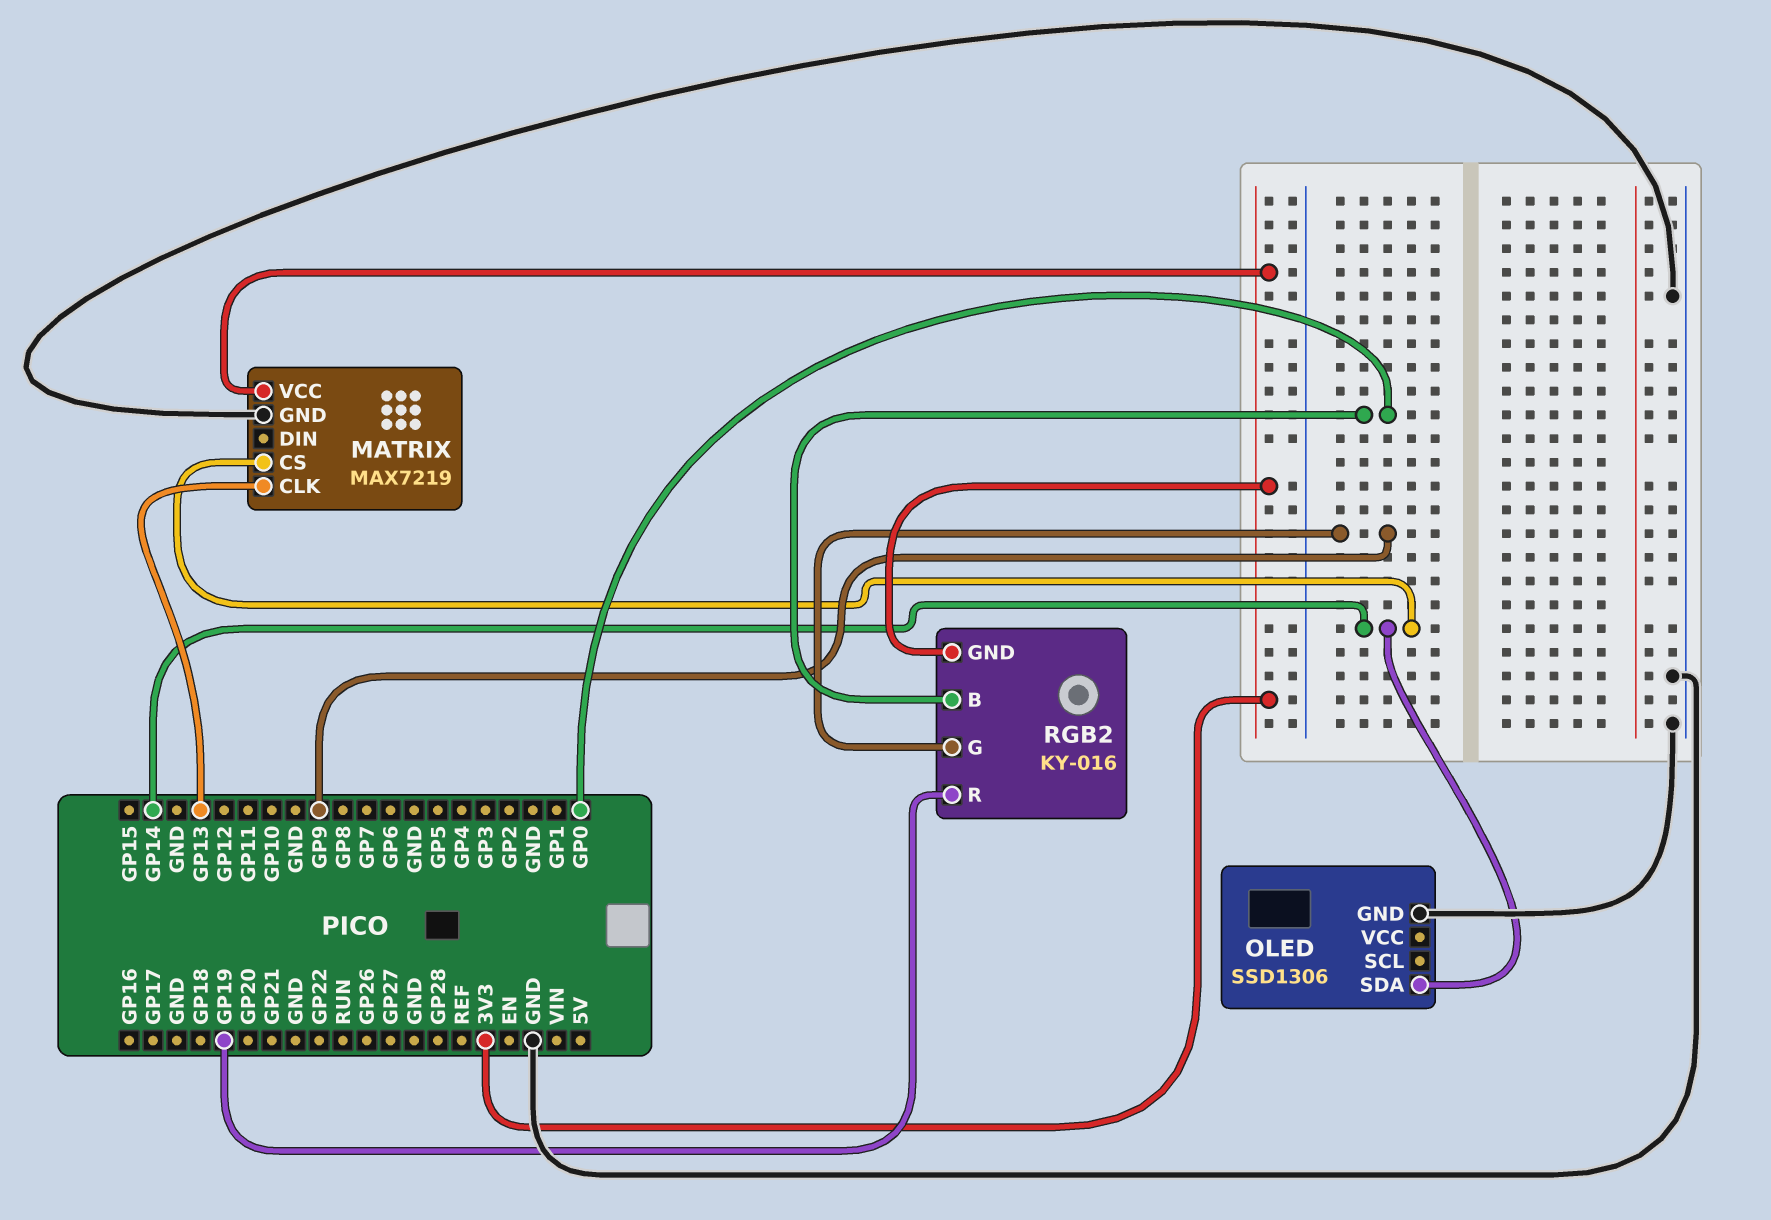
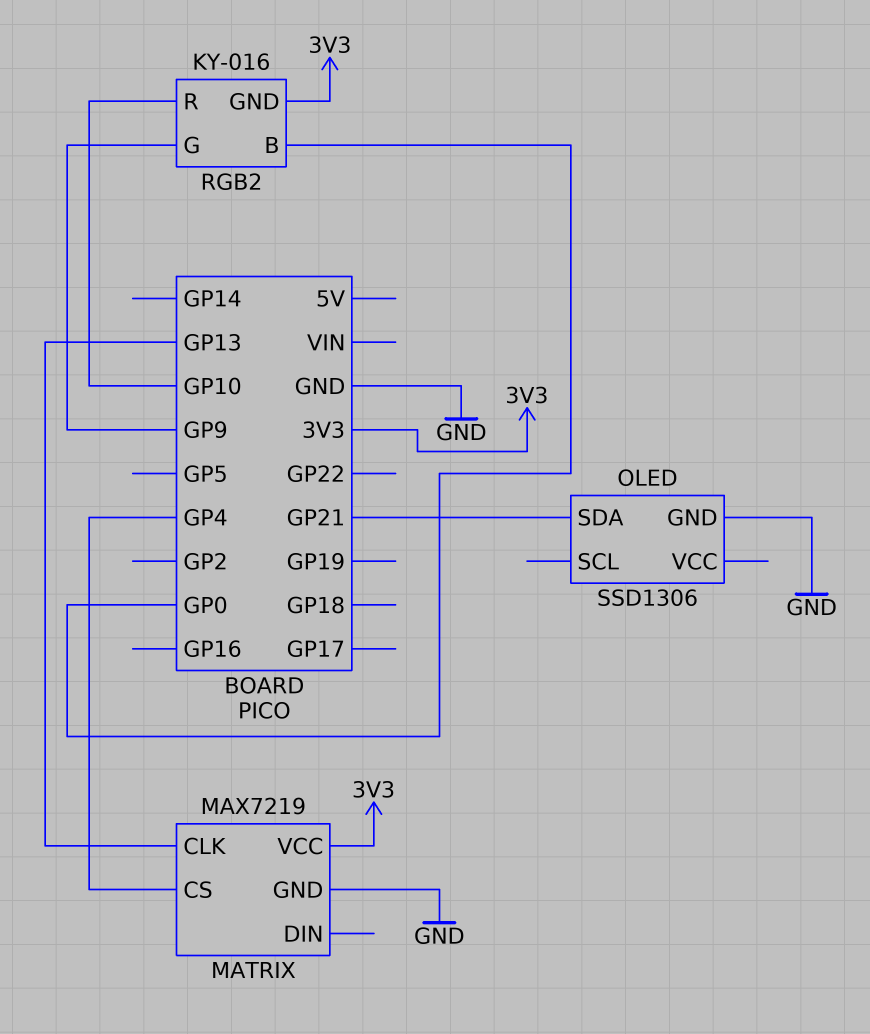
MATRIX pin CS: GP14 -> GP4
OLED pin SDA: GP14 -> GP21
RGB2 pin R: GP19 -> GP10

